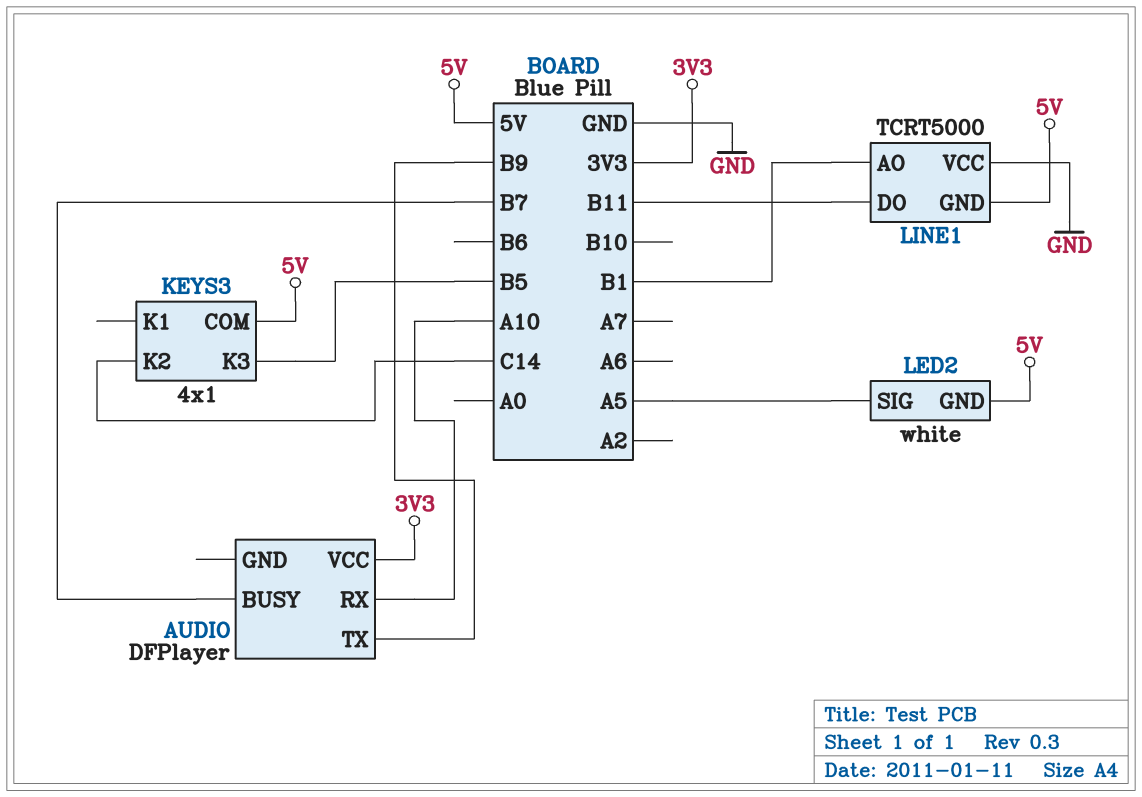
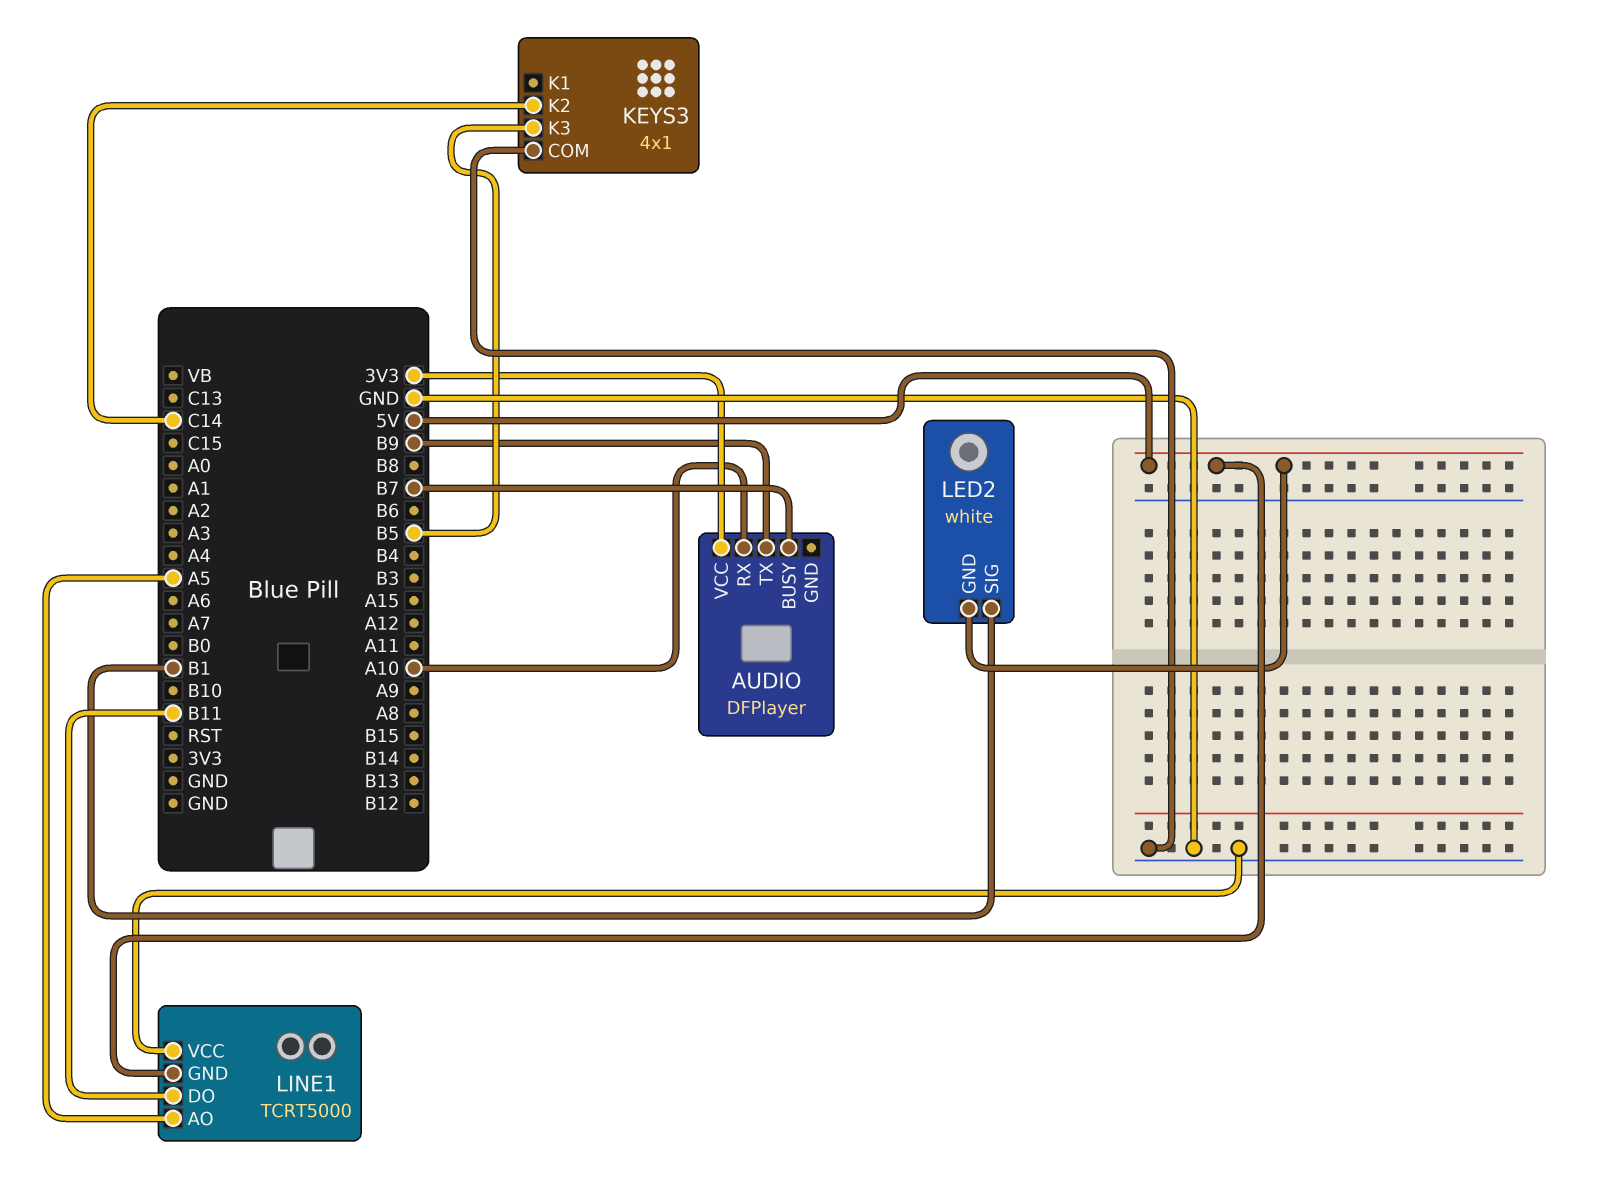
KEYS3 pin COM: 5V -> GND
LED2 pin SIG: A5 -> B1
LINE1 pin AO: B1 -> A5

